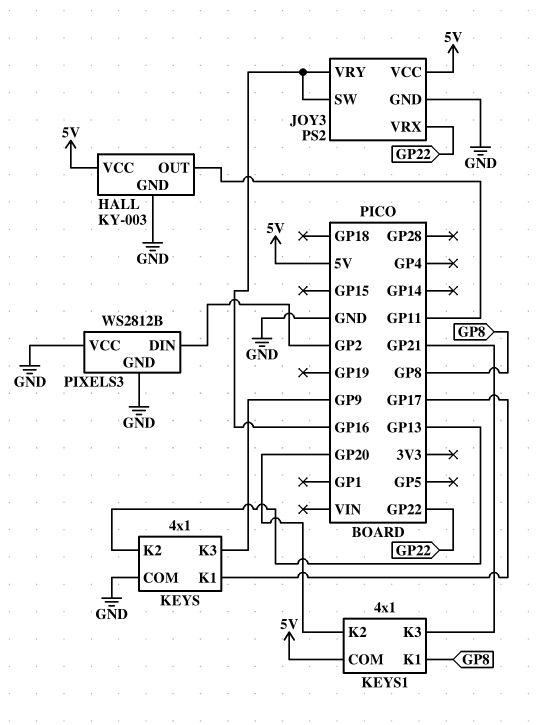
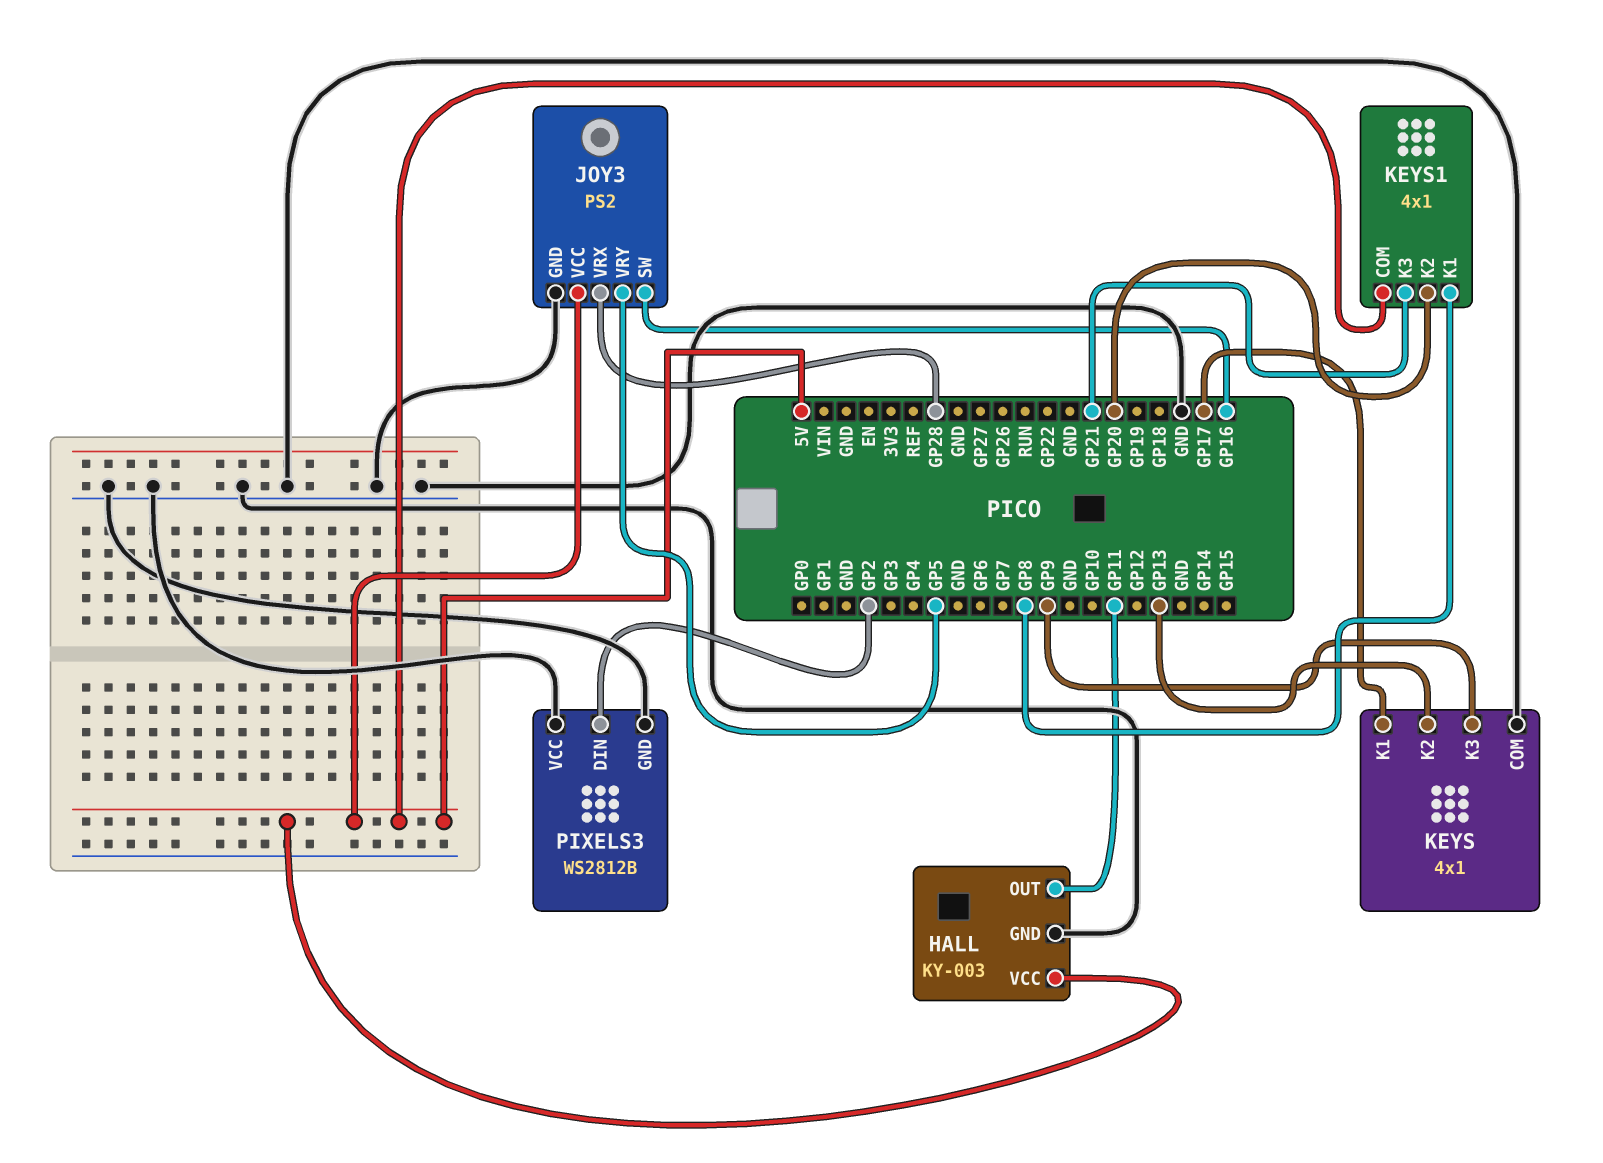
JOY3 pin VRX: GP22 -> GP28
JOY3 pin VRY: GP16 -> GP5

